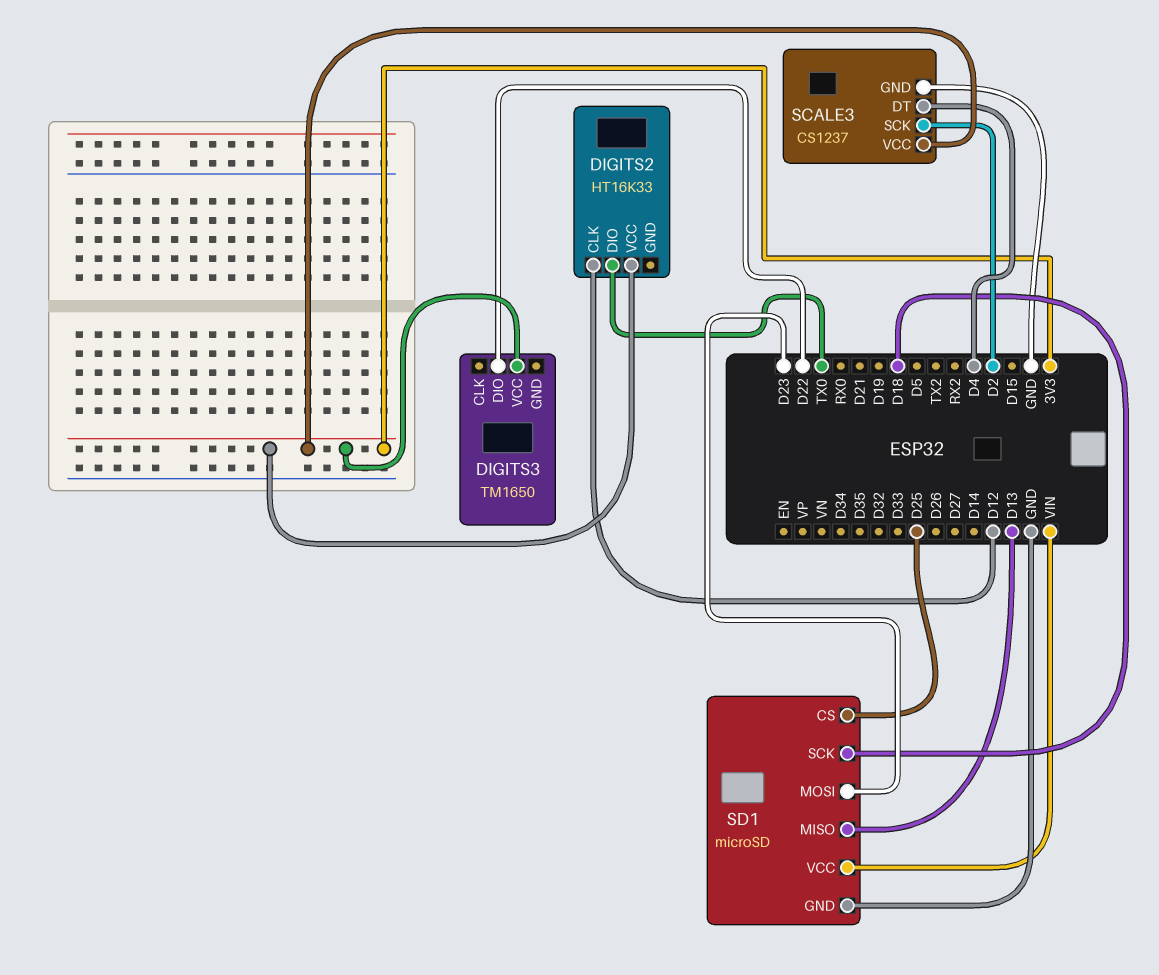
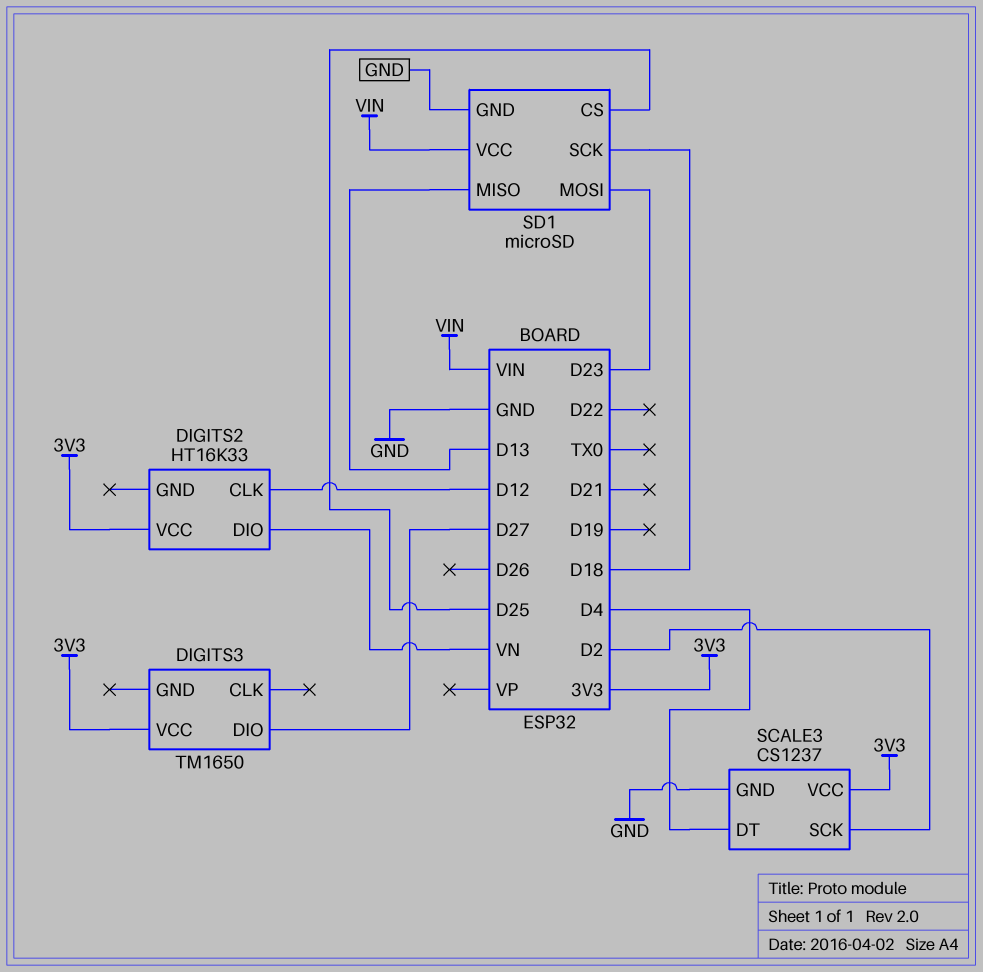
DIGITS2 pin DIO: TX0 -> VN
DIGITS3 pin DIO: D22 -> D27

